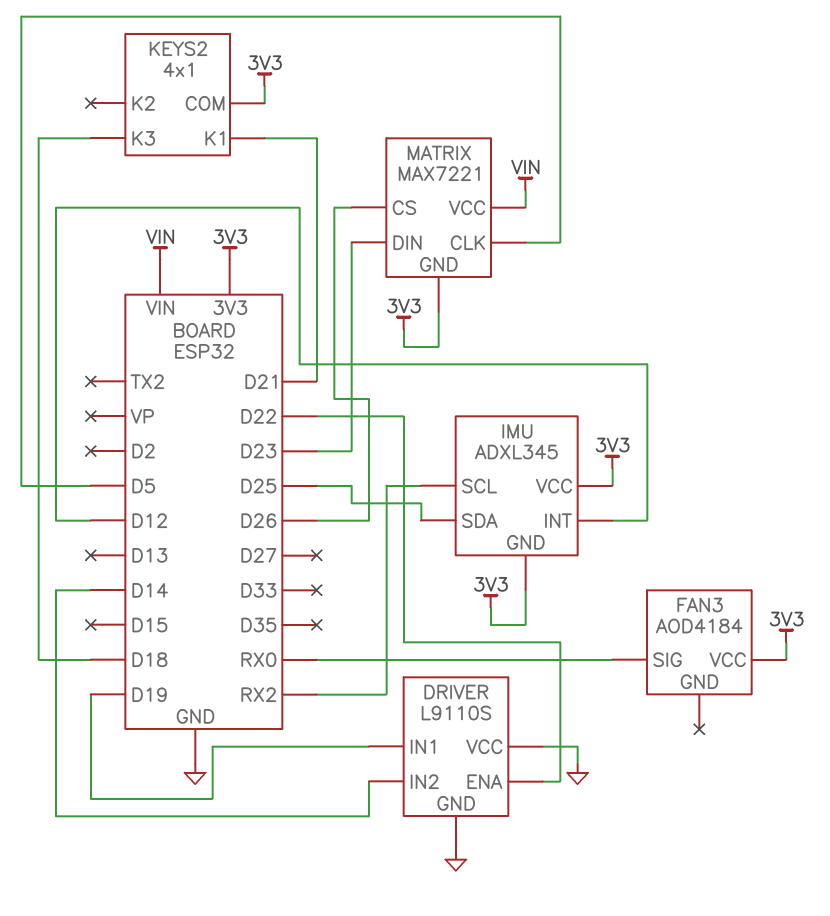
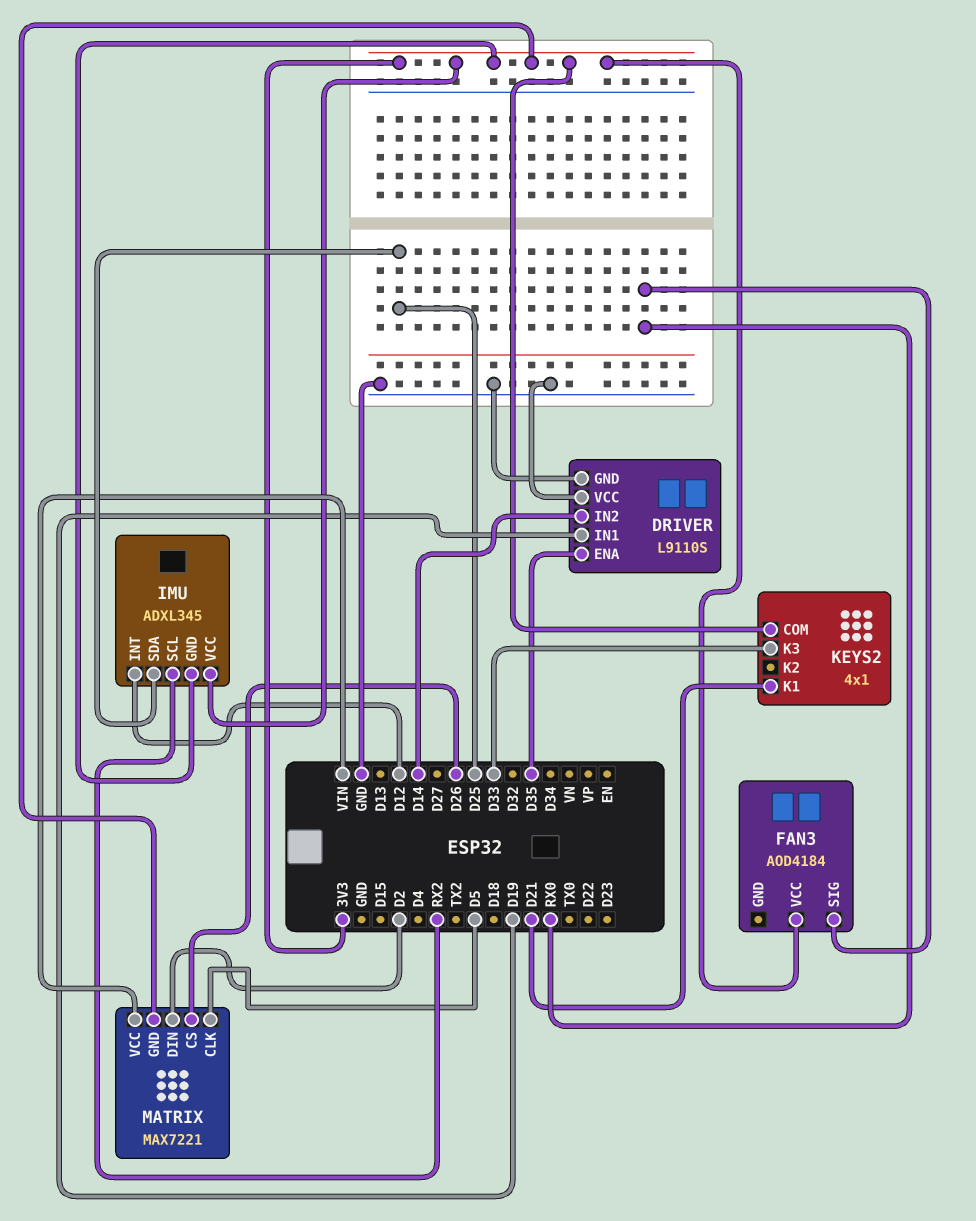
DRIVER pin ENA: D22 -> D35
KEYS2 pin K3: D18 -> D33
MATRIX pin DIN: D23 -> D2

